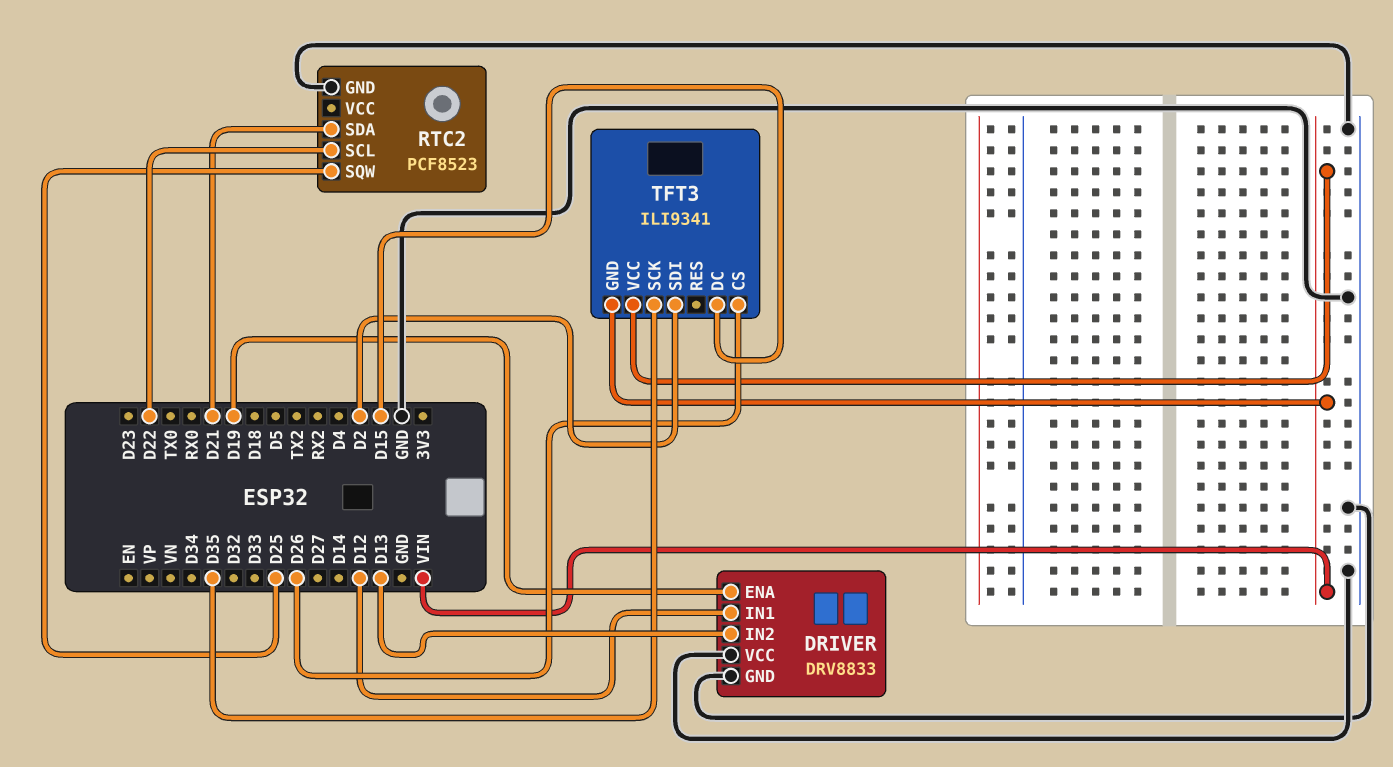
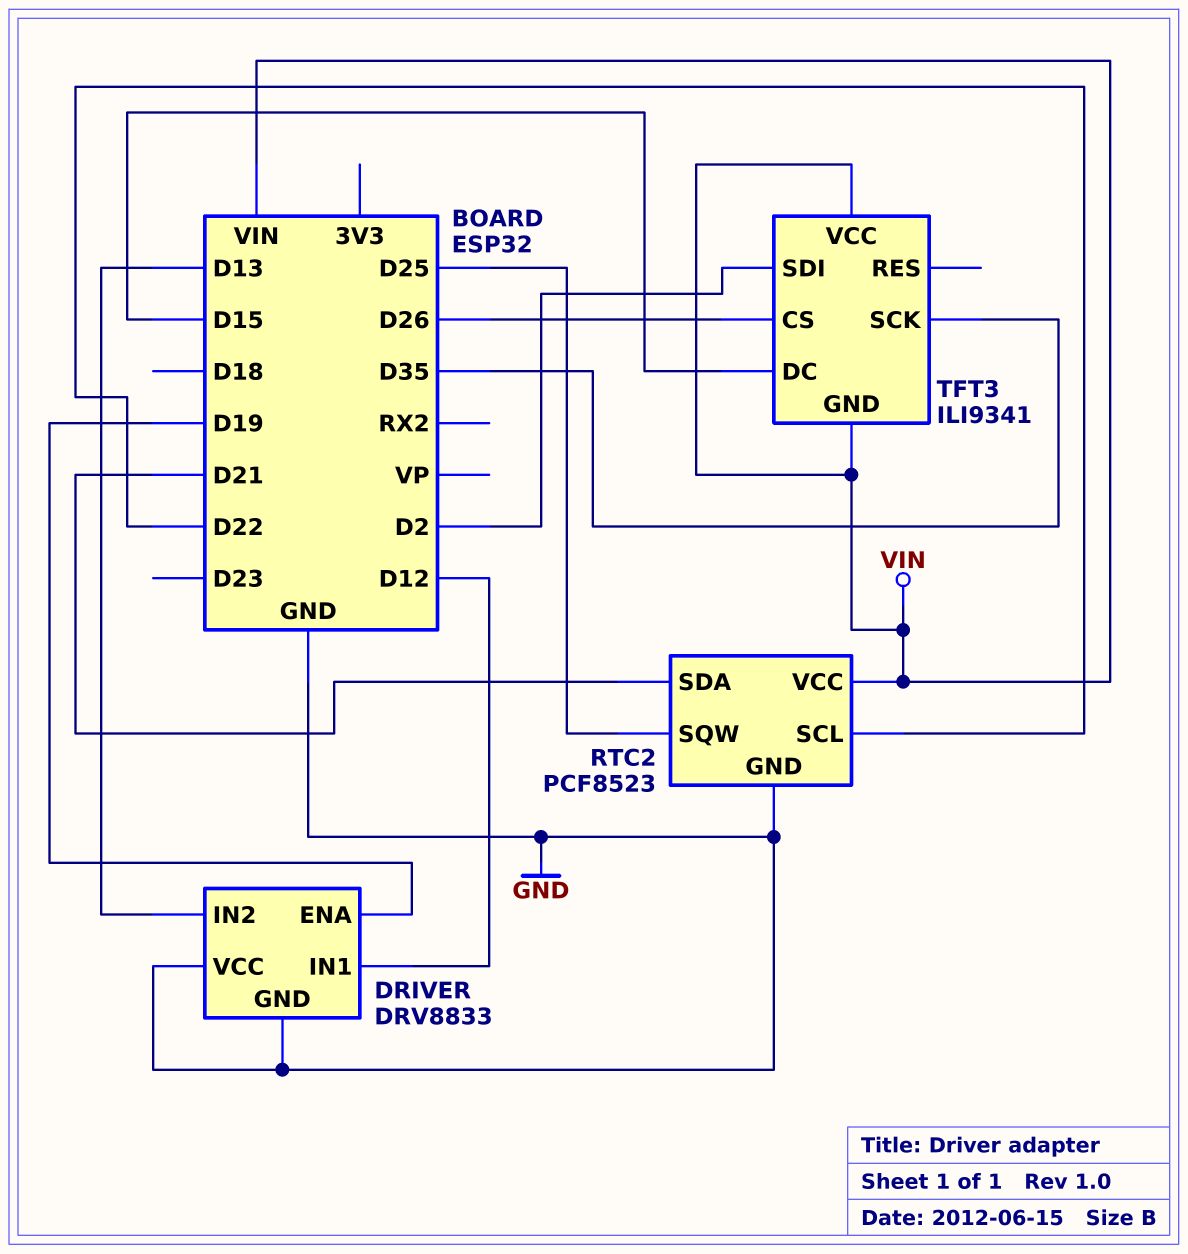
RTC2 pin VCC: none -> VIN

